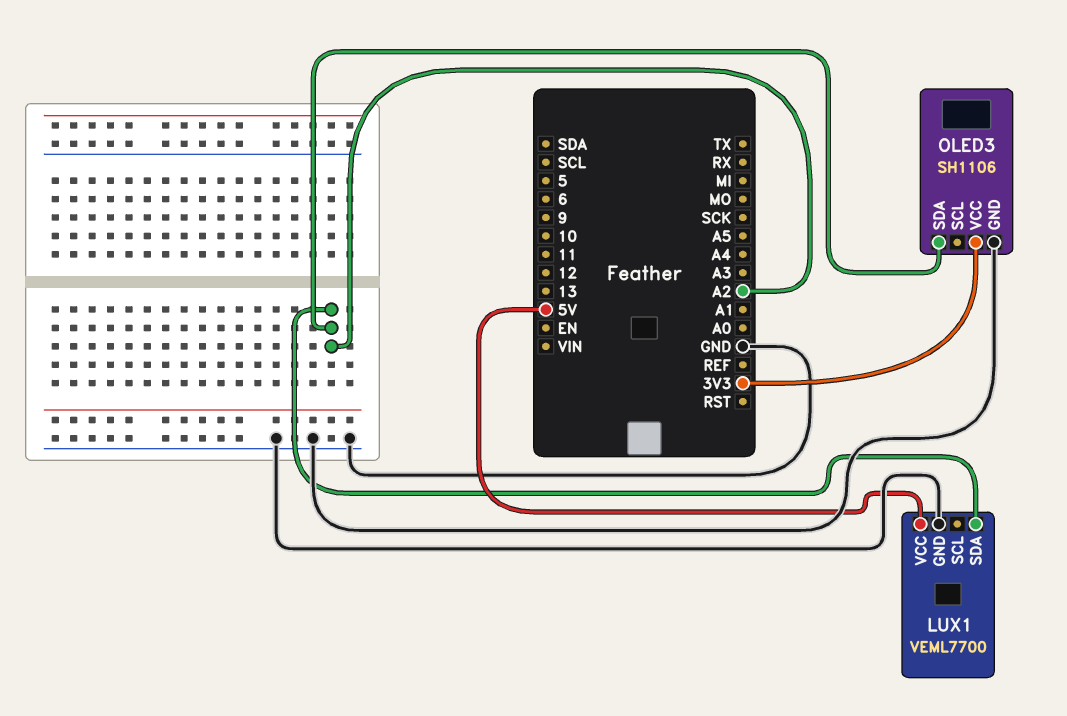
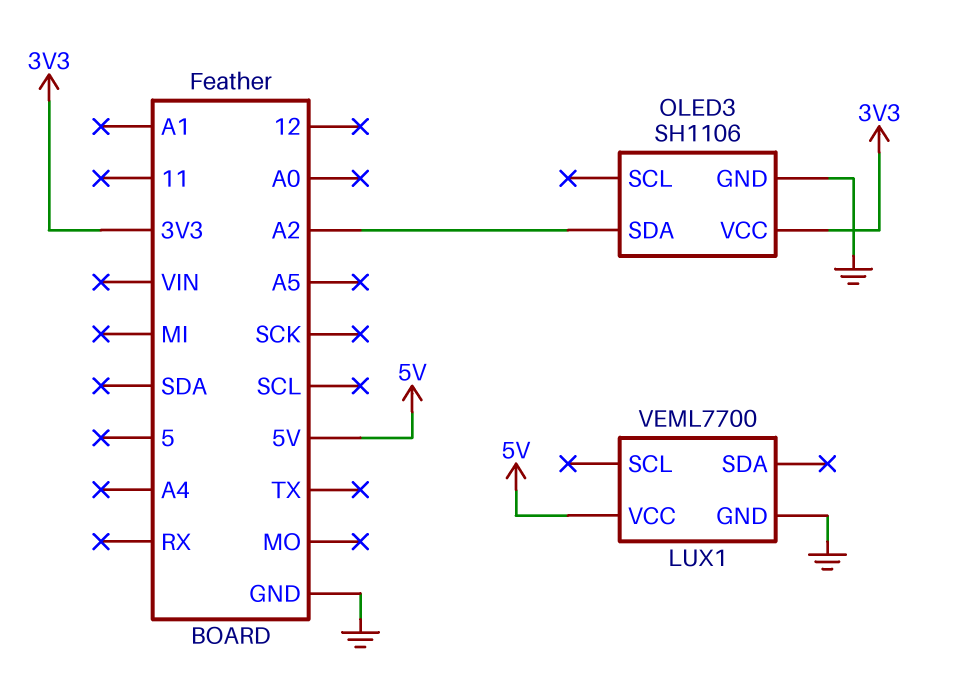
LUX1 pin SDA: A2 -> none

